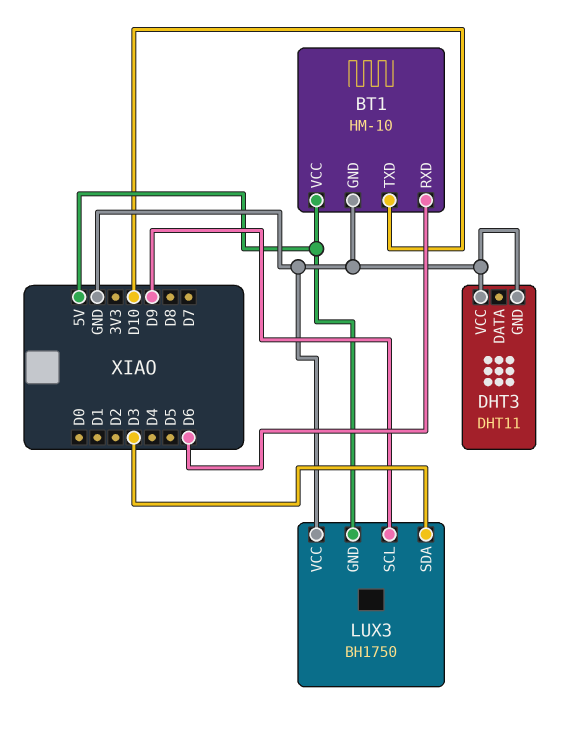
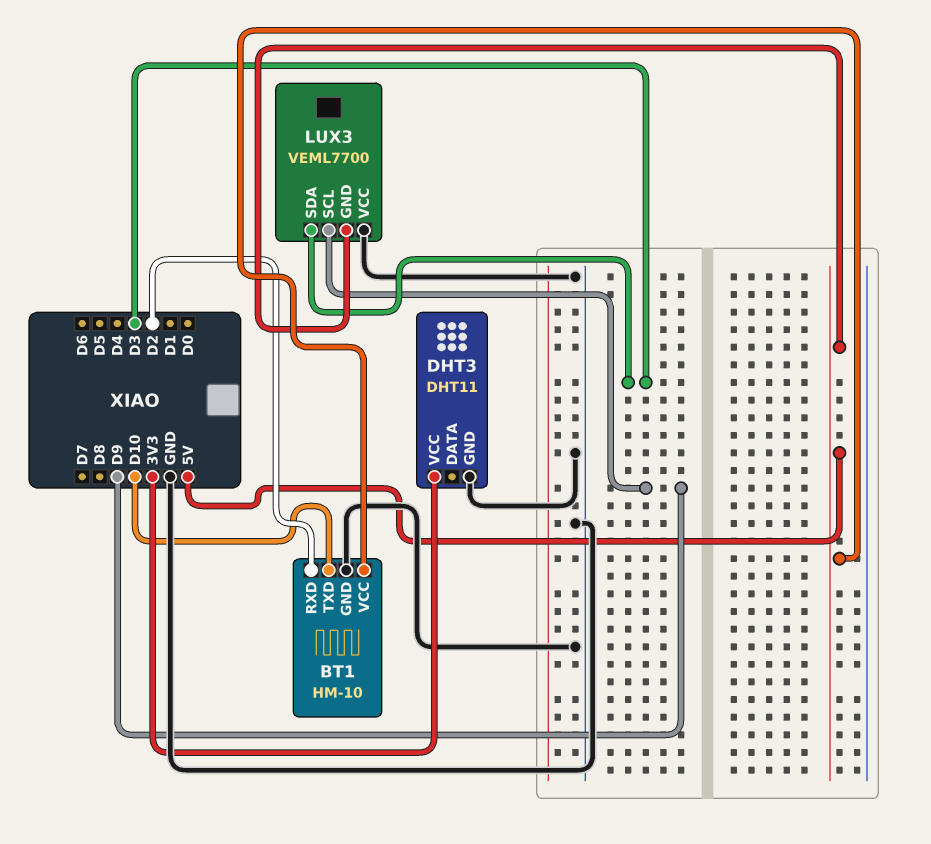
BT1 pin RXD: D6 -> D2
DHT3 pin VCC: GND -> 3V3
LUX3: BH1750 -> VEML7700

